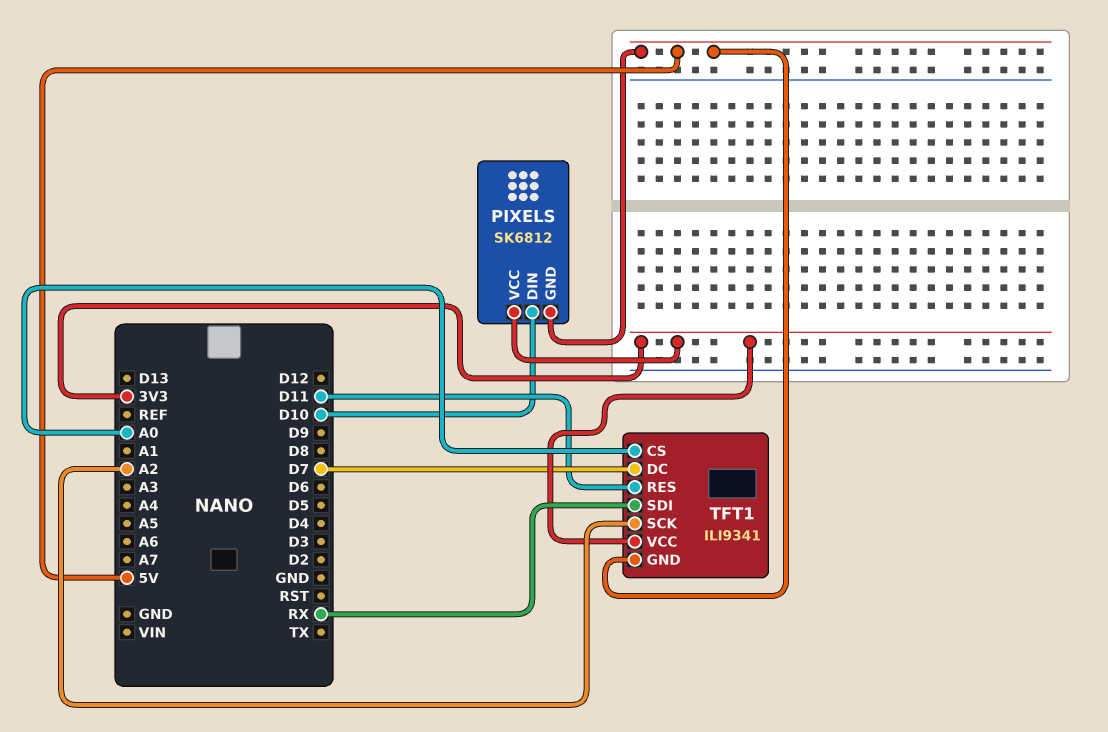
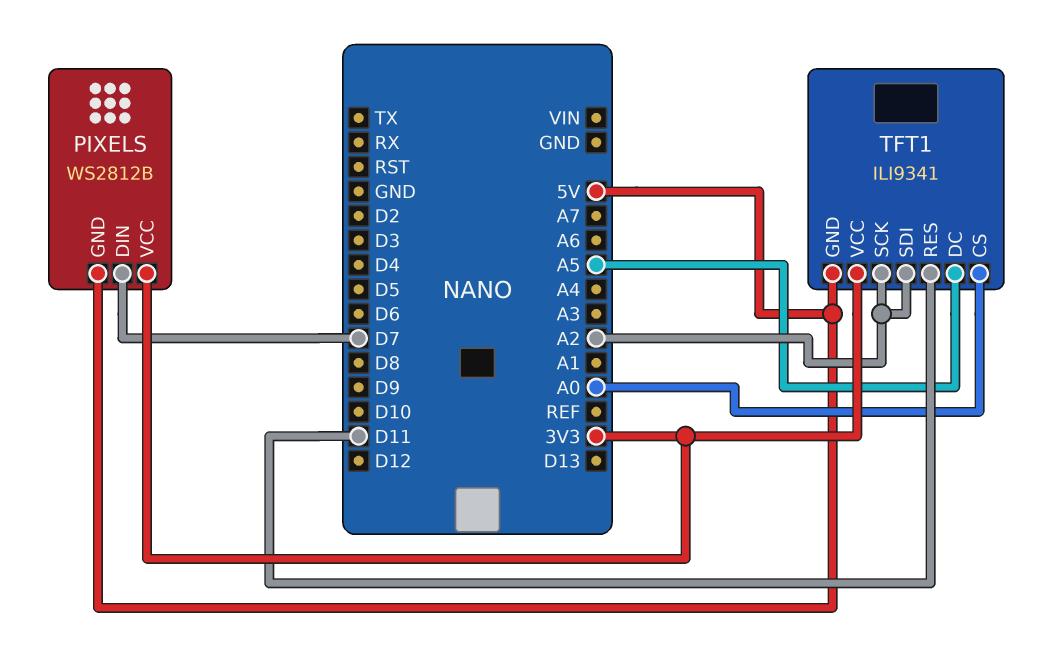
PIXELS: SK6812 -> WS2812B
PIXELS pin DIN: D10 -> D7
TFT1 pin DC: D7 -> A5
TFT1 pin SDI: RX -> A2

